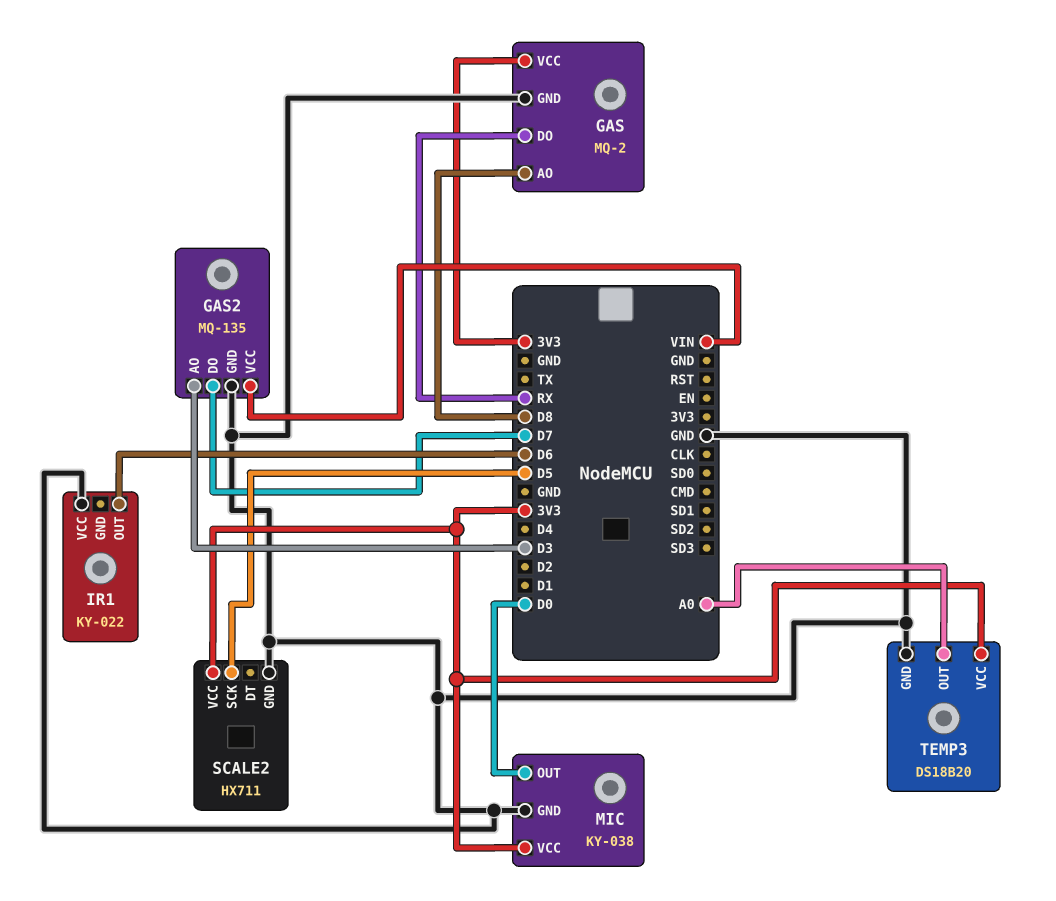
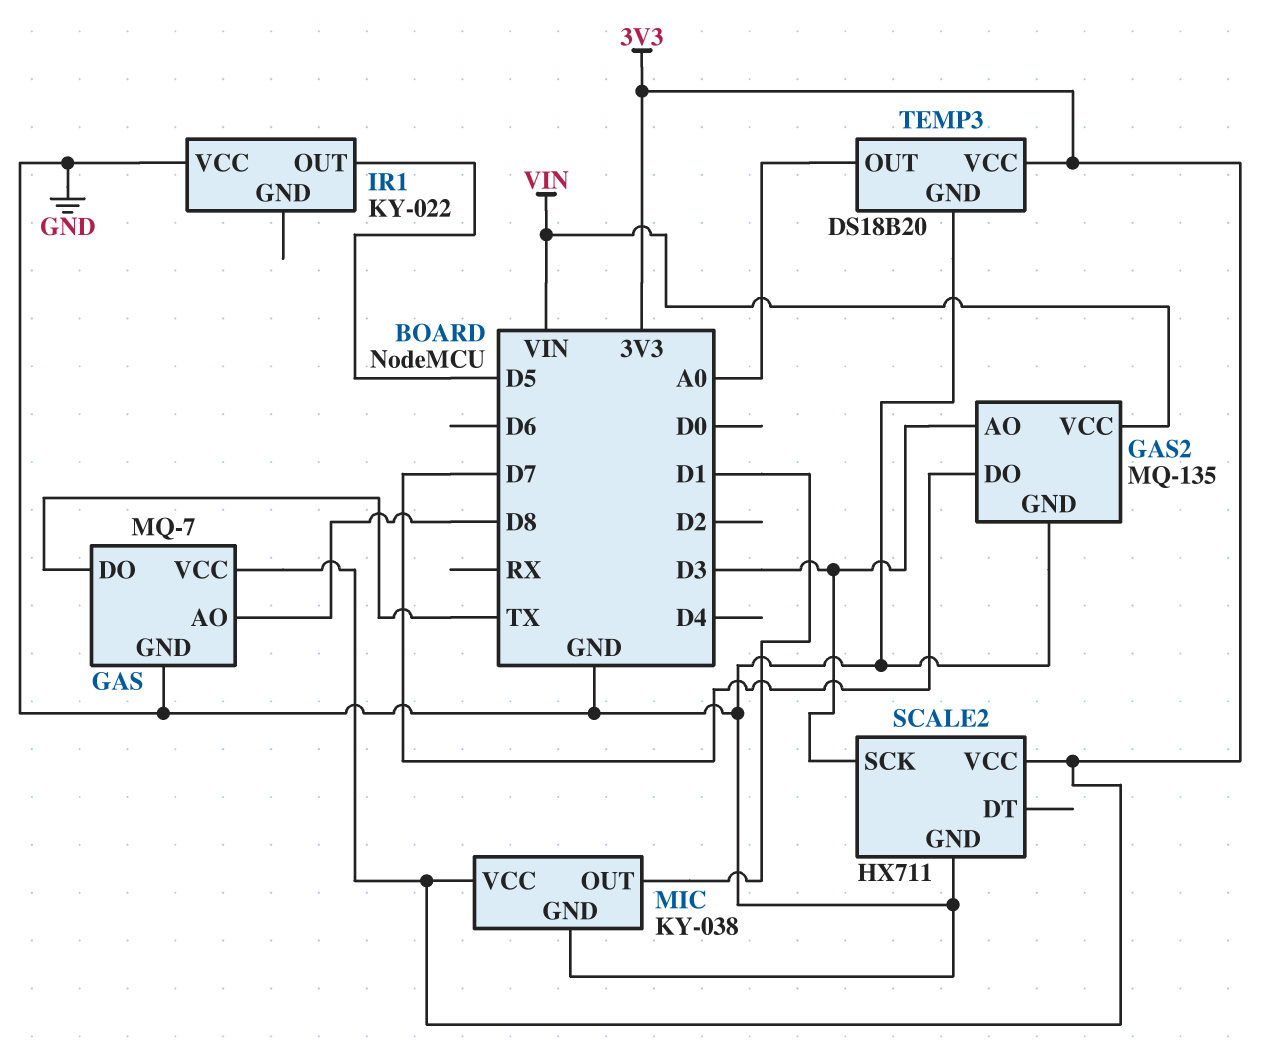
GAS: MQ-2 -> MQ-7
GAS pin DO: RX -> TX
IR1 pin OUT: D6 -> D5
MIC pin OUT: D0 -> D1
SCALE2 pin SCK: D5 -> D3

